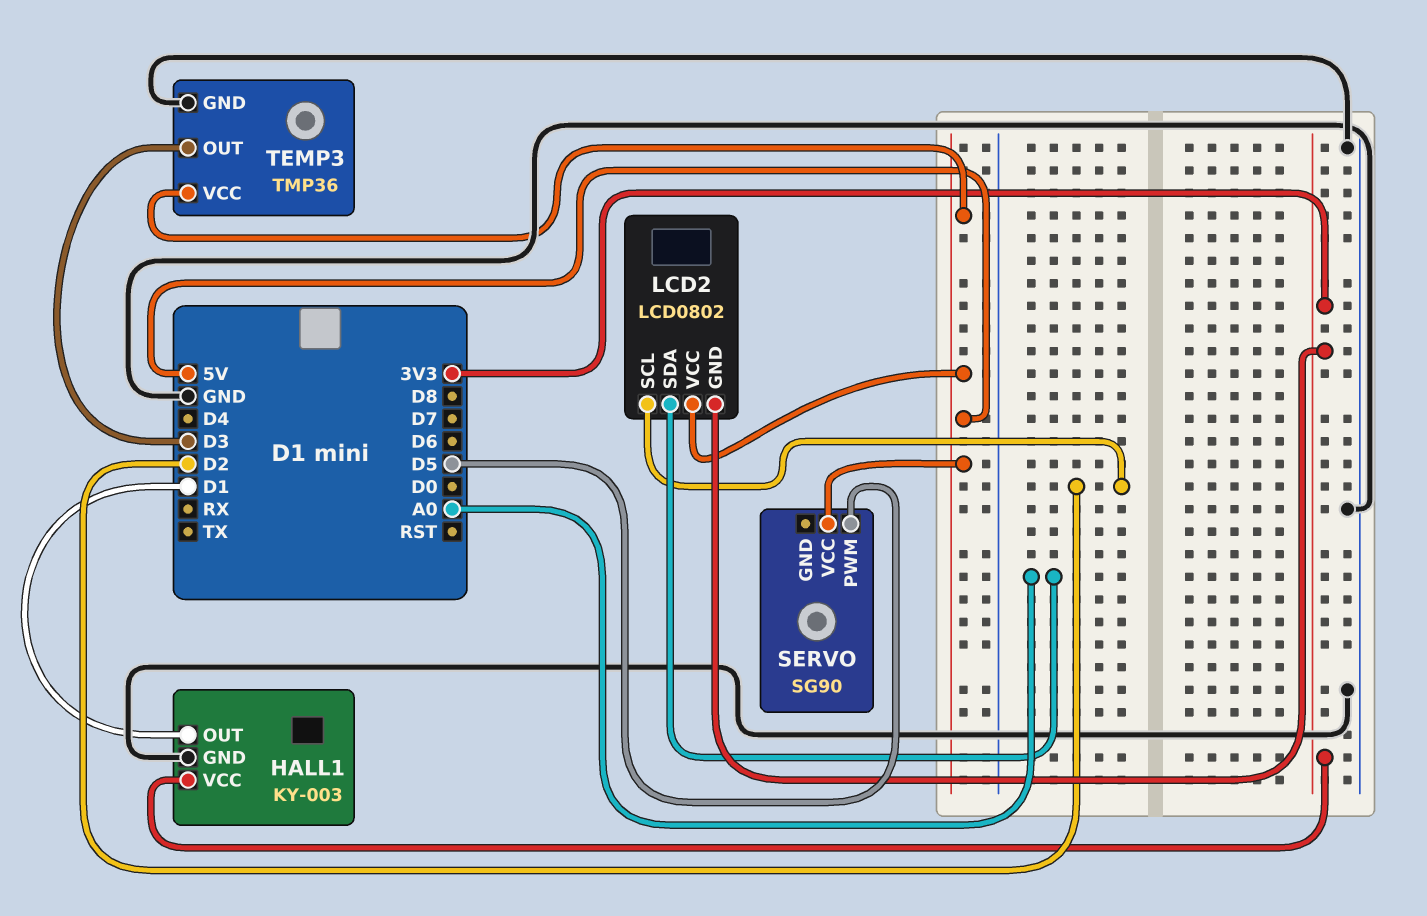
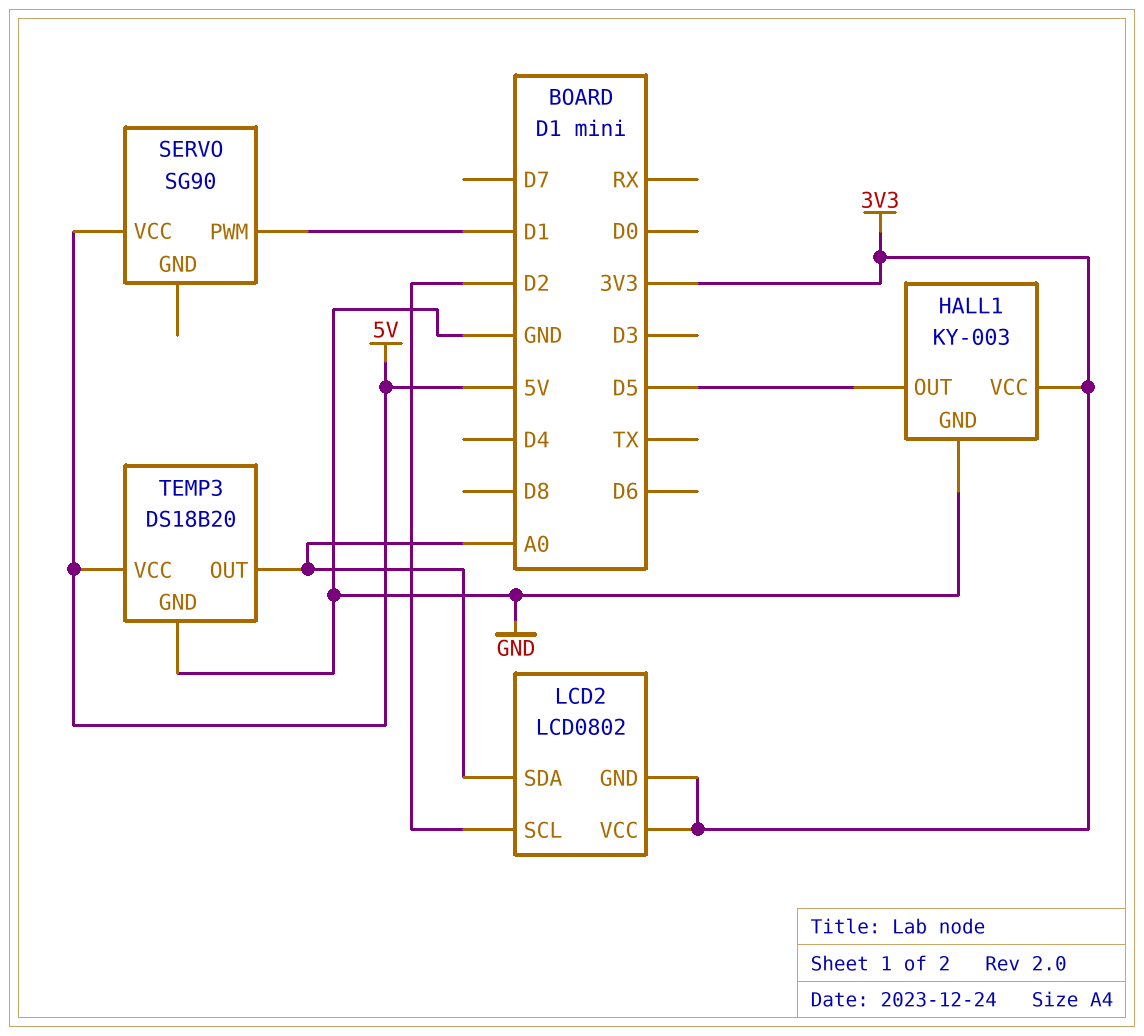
HALL1 pin OUT: D1 -> D5
LCD2 pin VCC: 5V -> 3V3
SERVO pin PWM: D5 -> D1
TEMP3: TMP36 -> DS18B20
TEMP3 pin OUT: D3 -> A0

